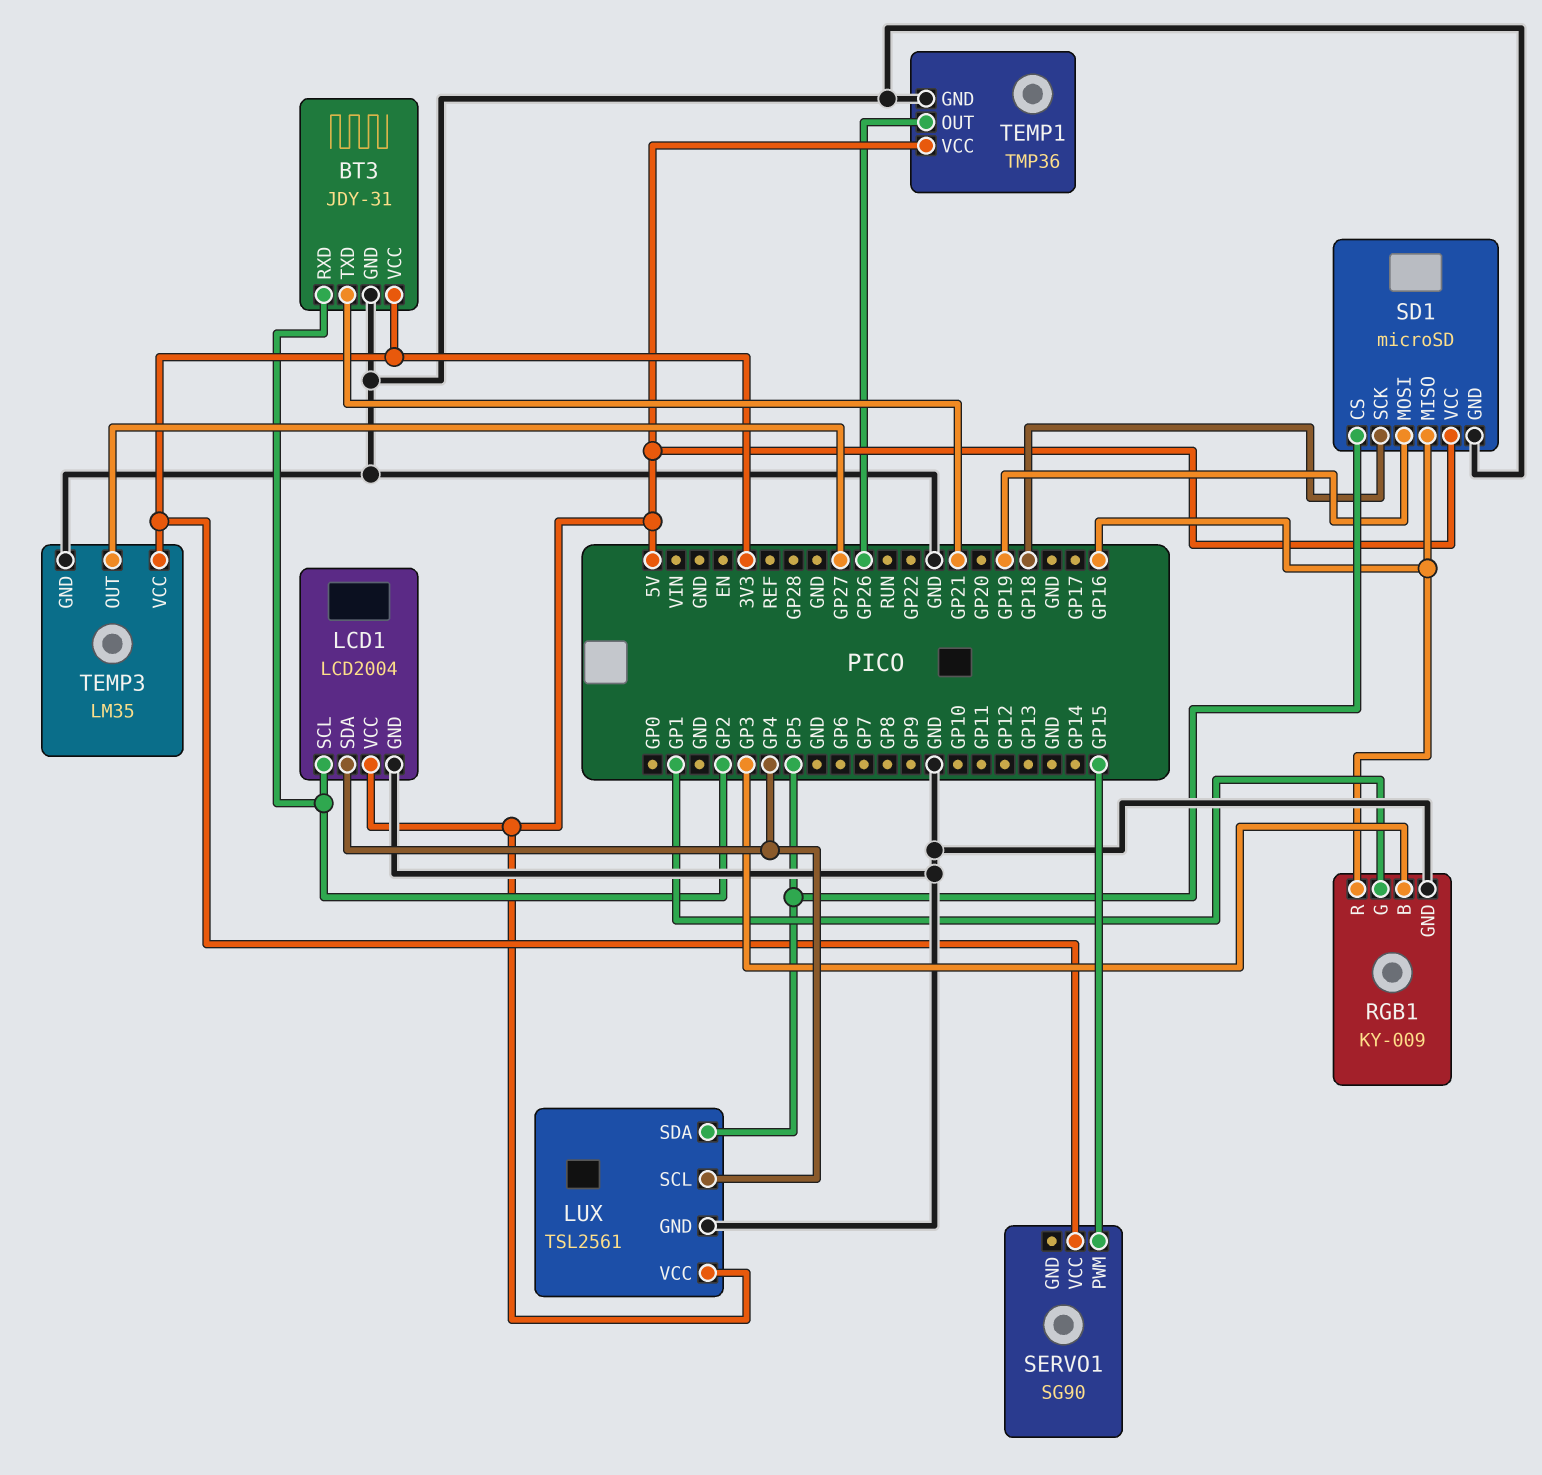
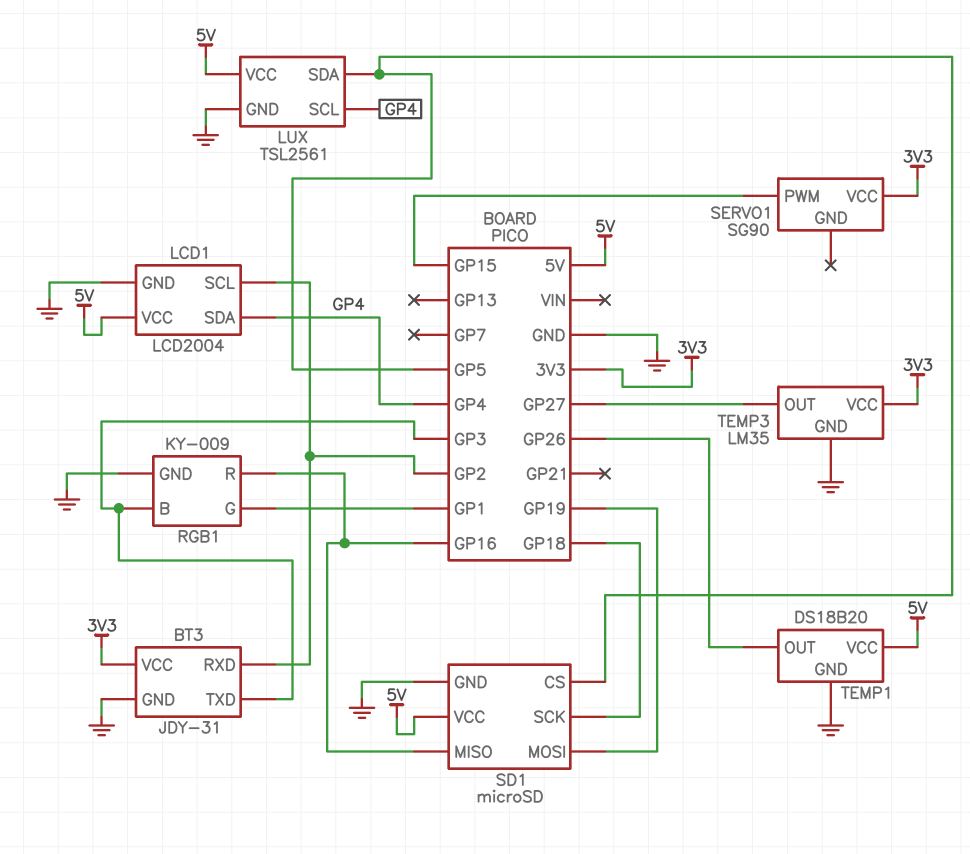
BT3 pin TXD: GP21 -> GP3
TEMP1: TMP36 -> DS18B20

